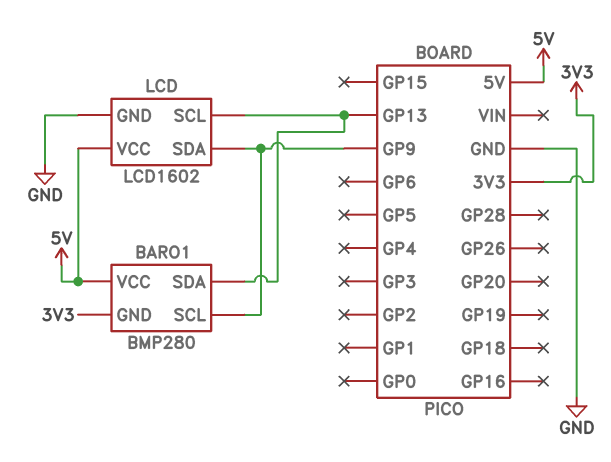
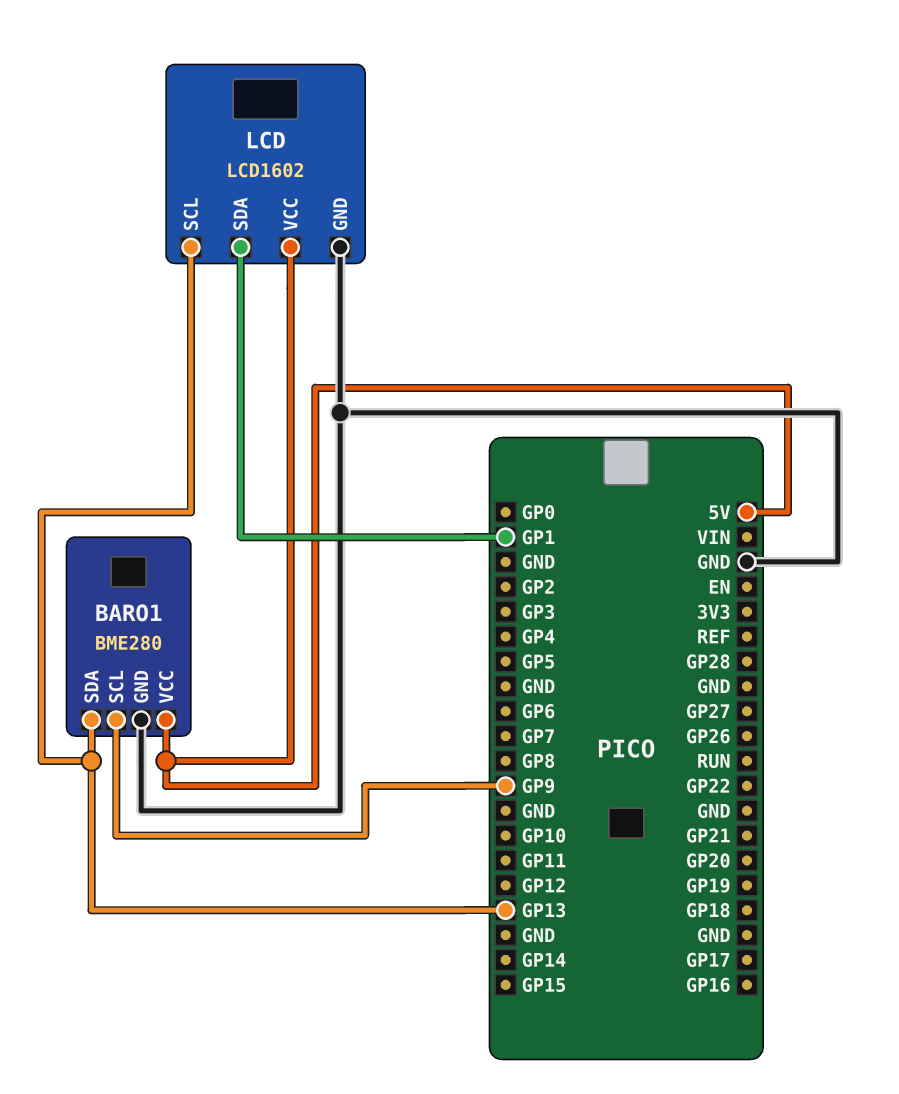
BARO1: BMP280 -> BME280
BARO1 pin GND: 3V3 -> GND
LCD pin SDA: GP9 -> GP1

